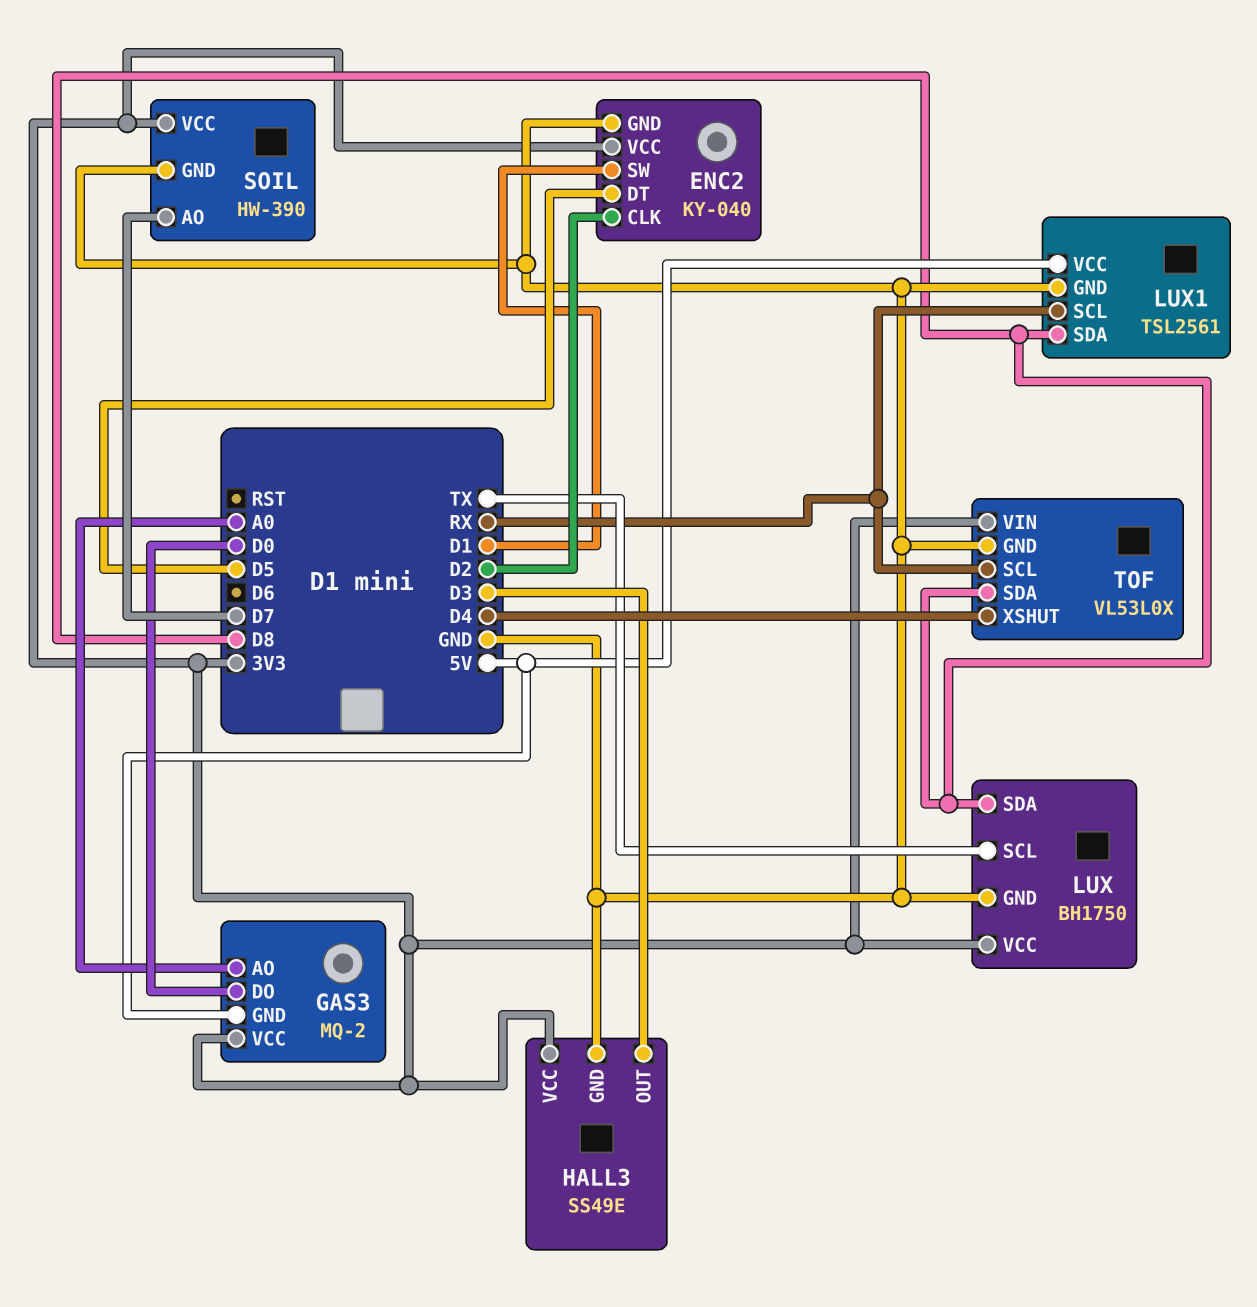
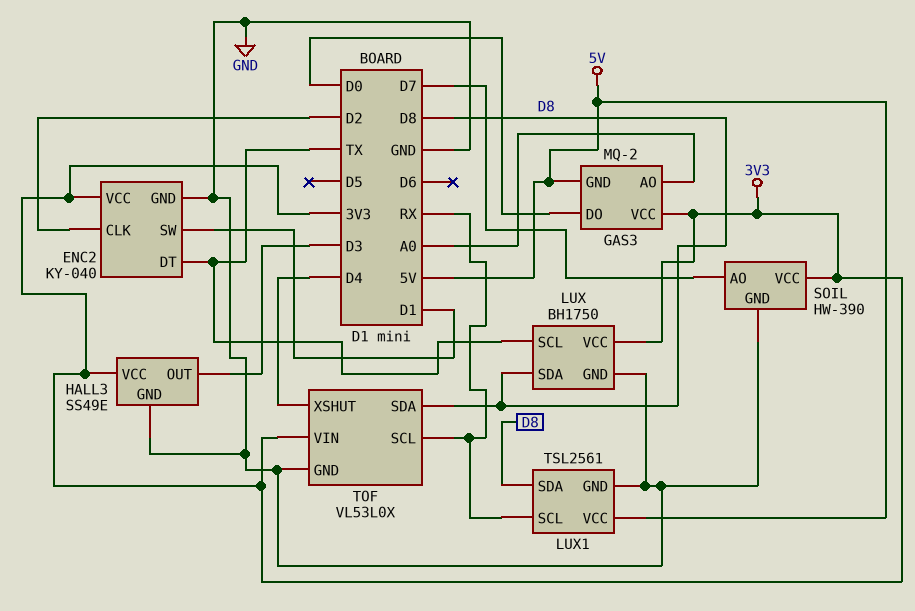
ENC2 pin DT: D5 -> TX

